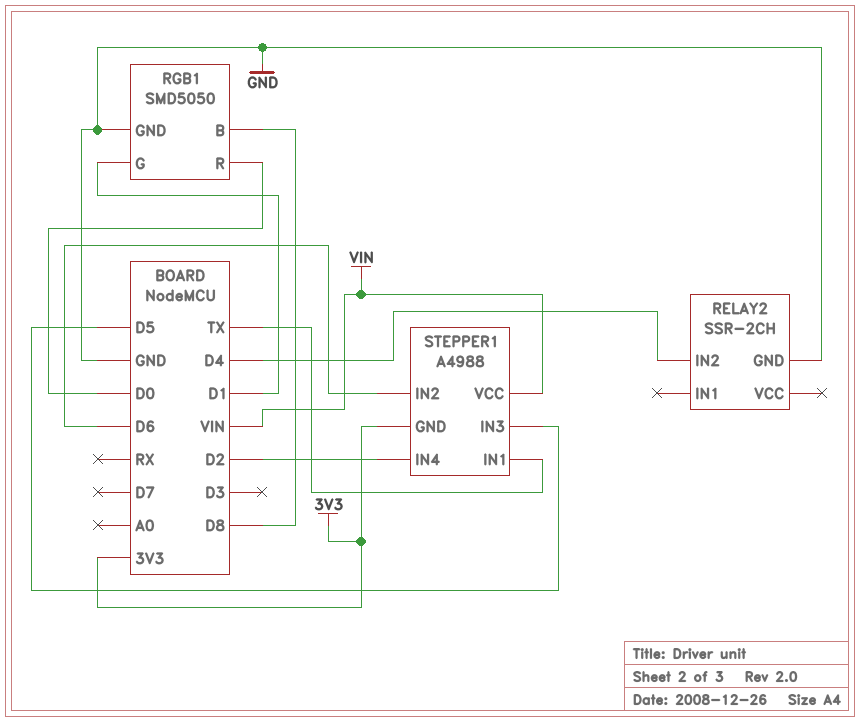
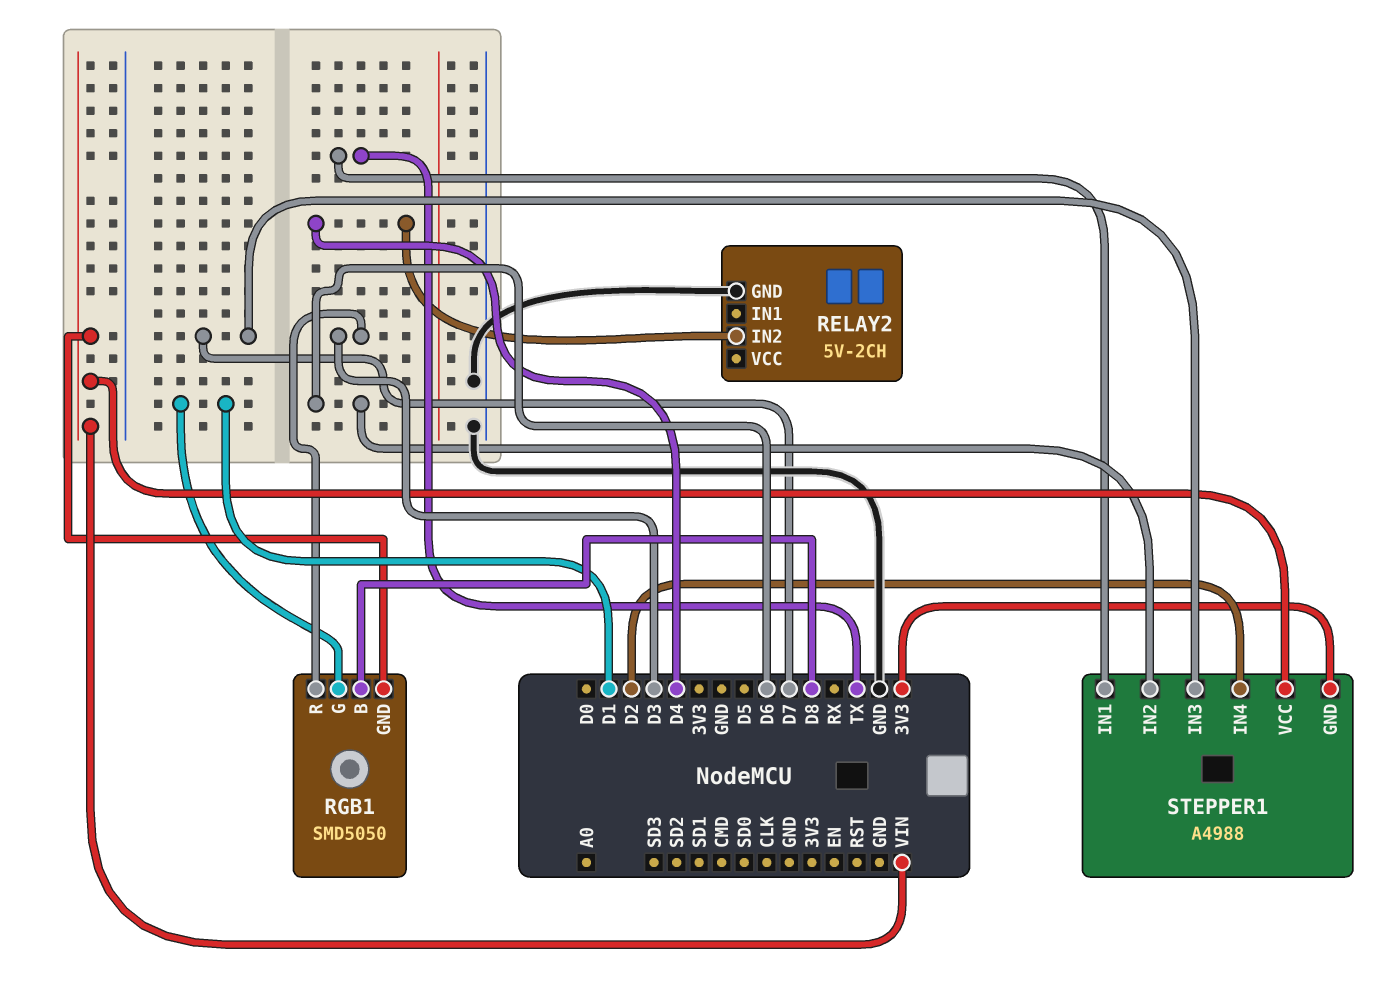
RELAY2: SSR-2CH -> 5V-2CH
RGB1 pin GND: GND -> VIN
RGB1 pin R: D0 -> D3
STEPPER1 pin IN3: D5 -> D7

